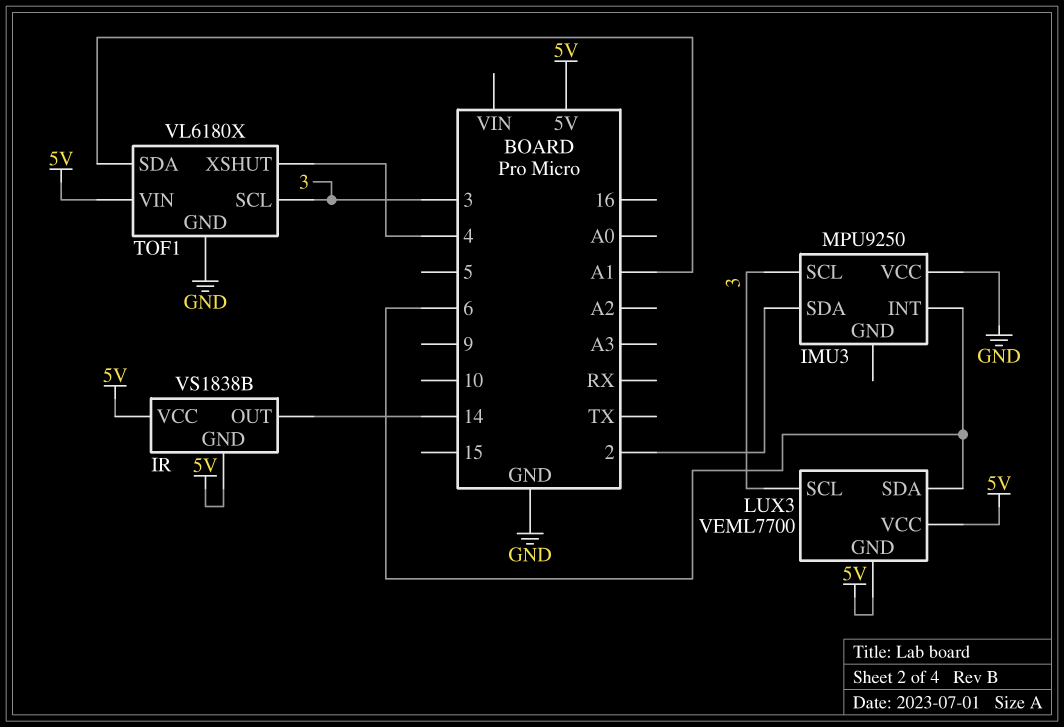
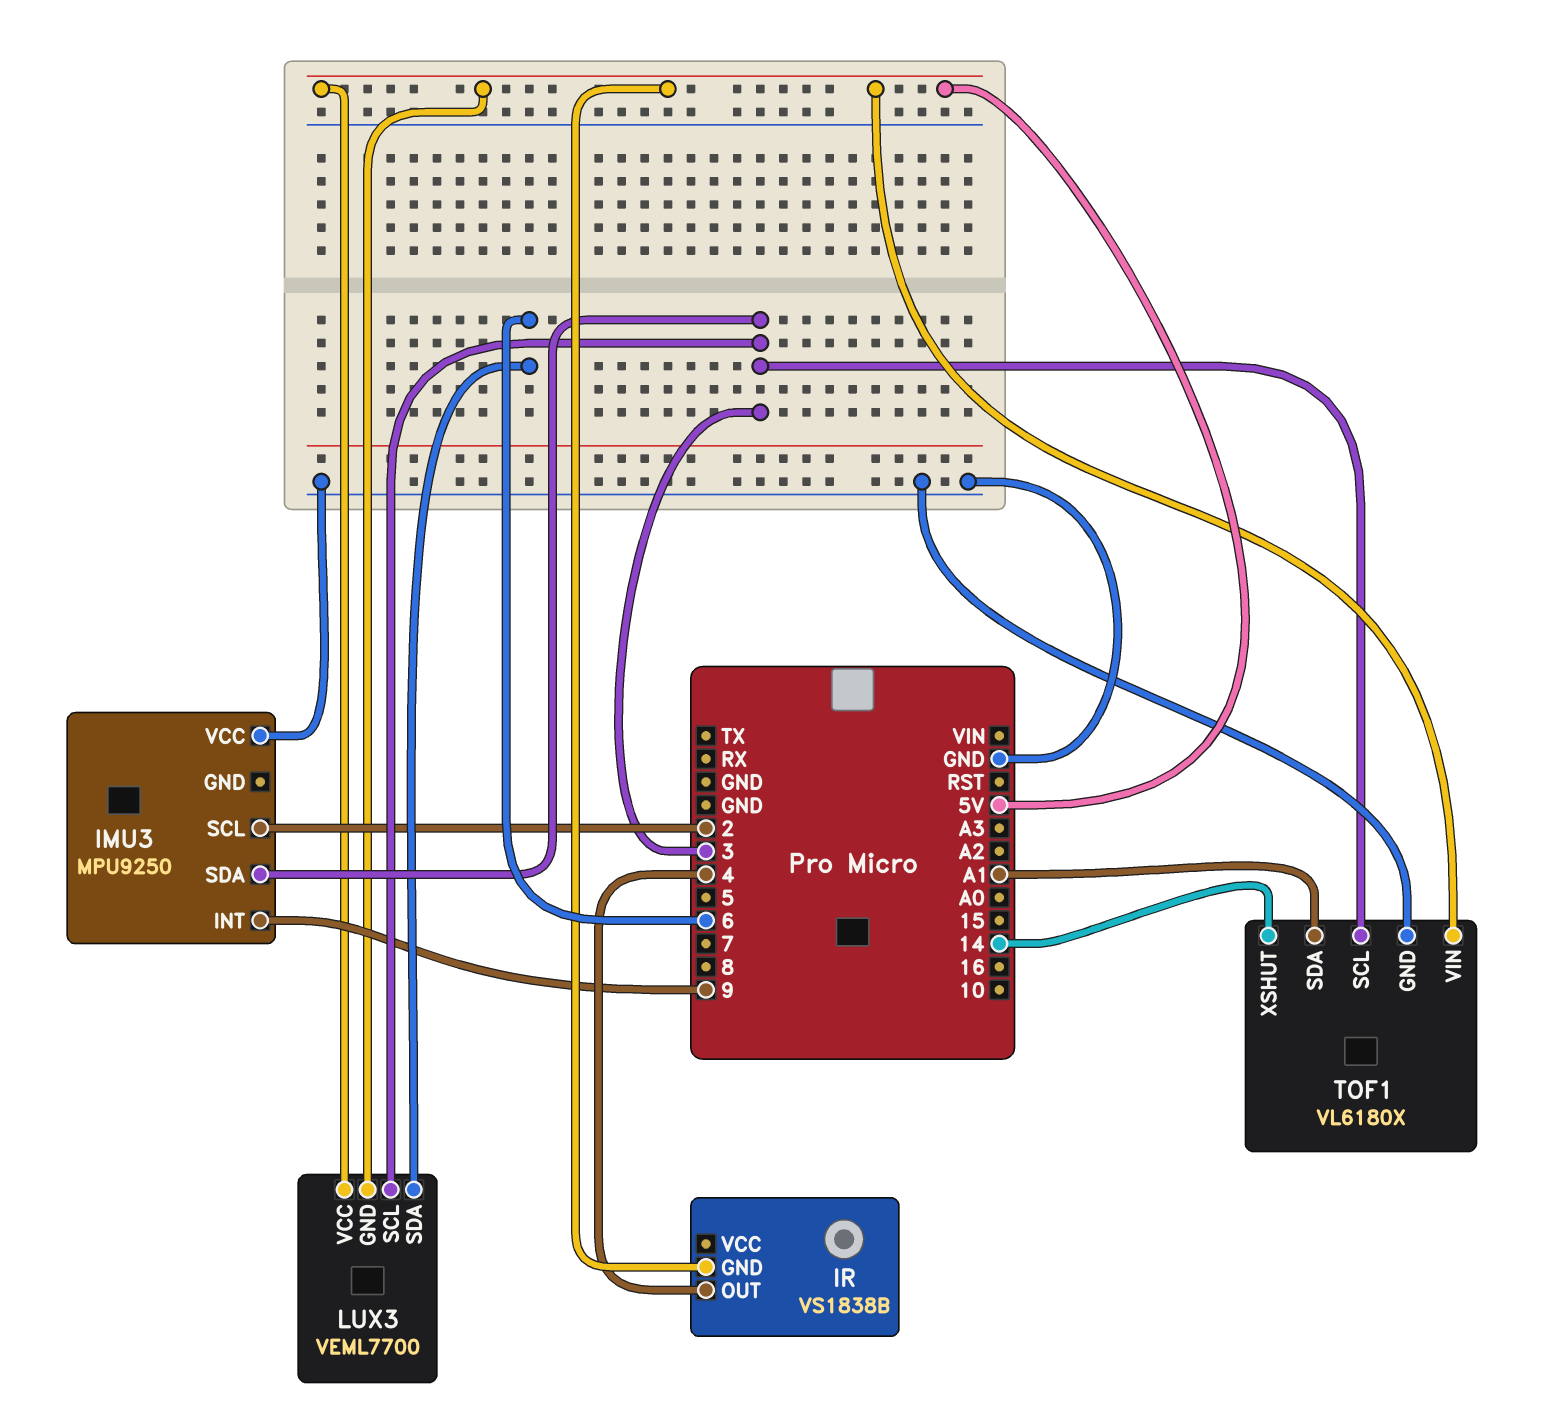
IMU3 pin INT: 6 -> 9
IMU3 pin SCL: 3 -> 2
IMU3 pin SDA: 2 -> 3
IR pin OUT: 14 -> 4
IR pin VCC: 5V -> none
TOF1 pin XSHUT: 4 -> 14

